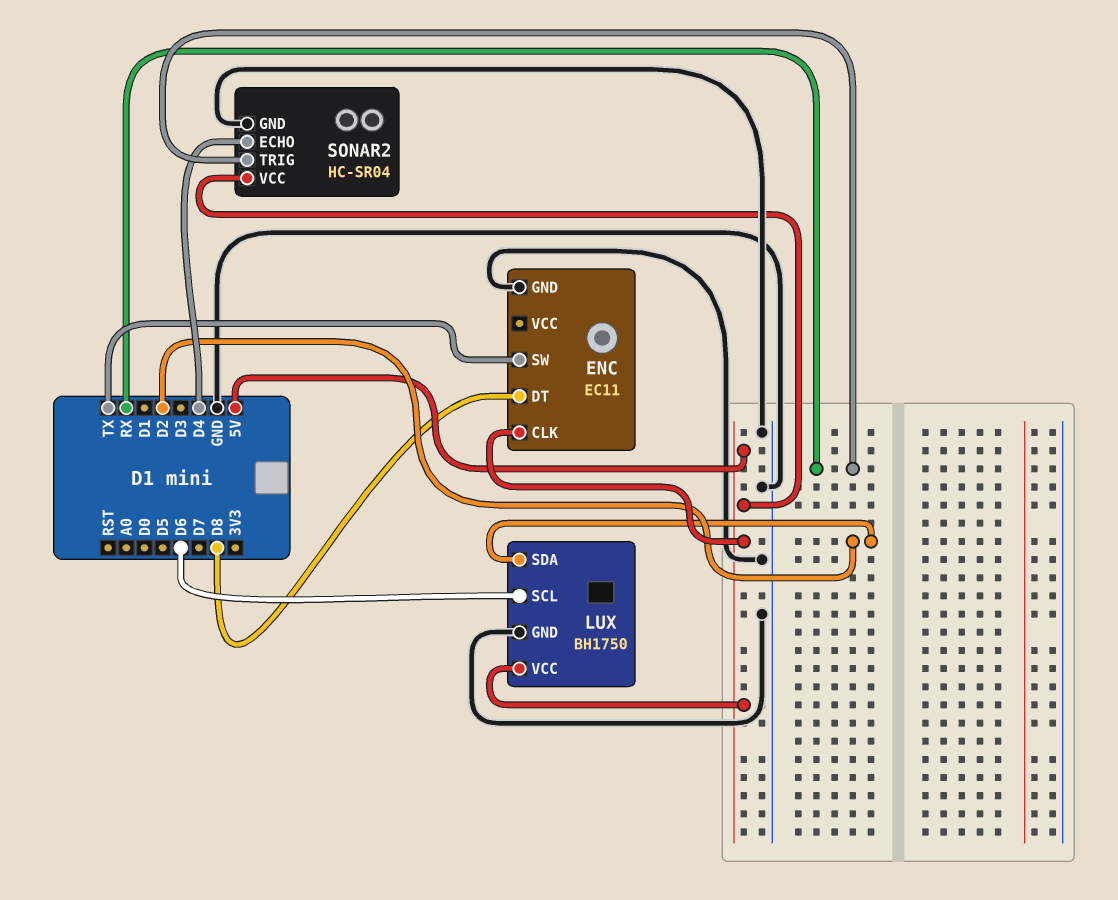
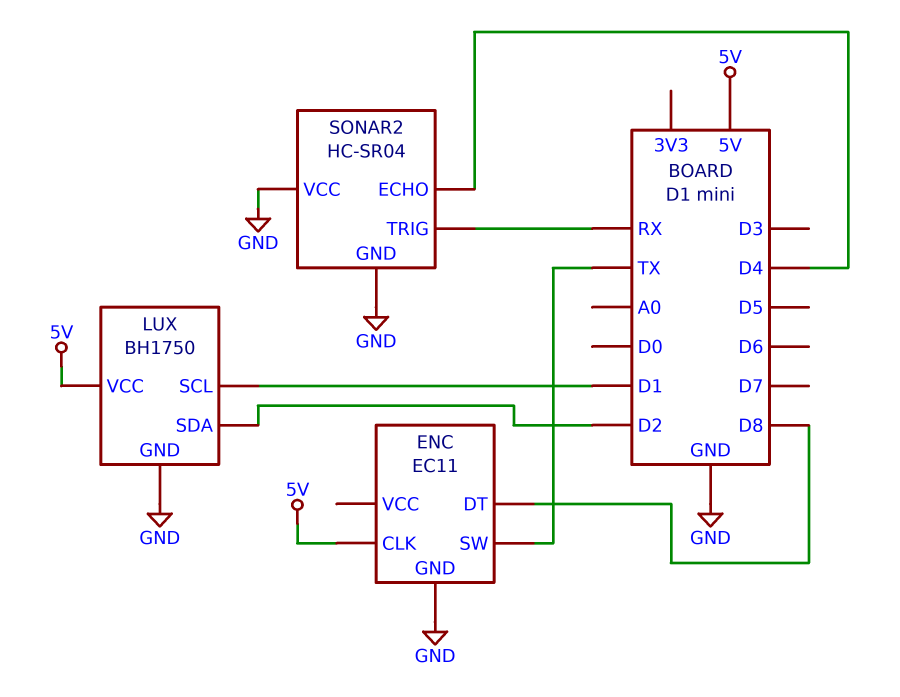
LUX pin SCL: D6 -> D1
SONAR2 pin VCC: 5V -> GND

